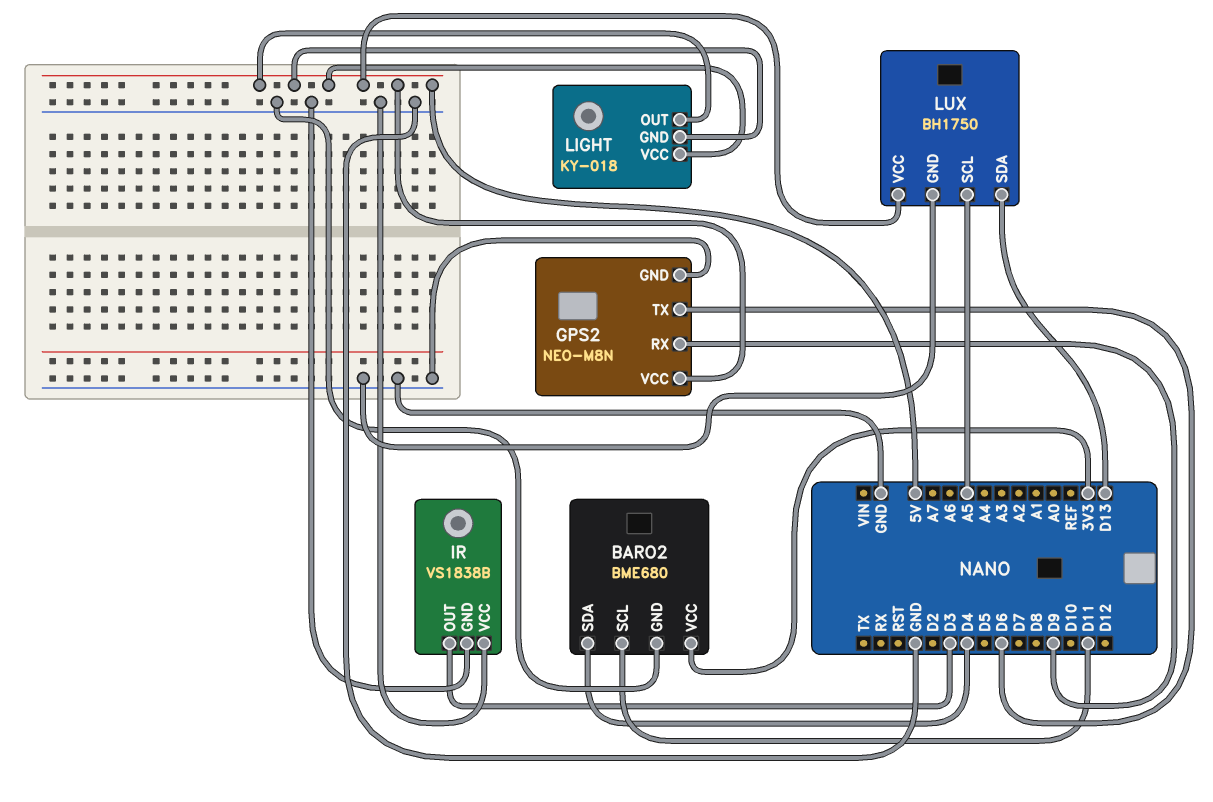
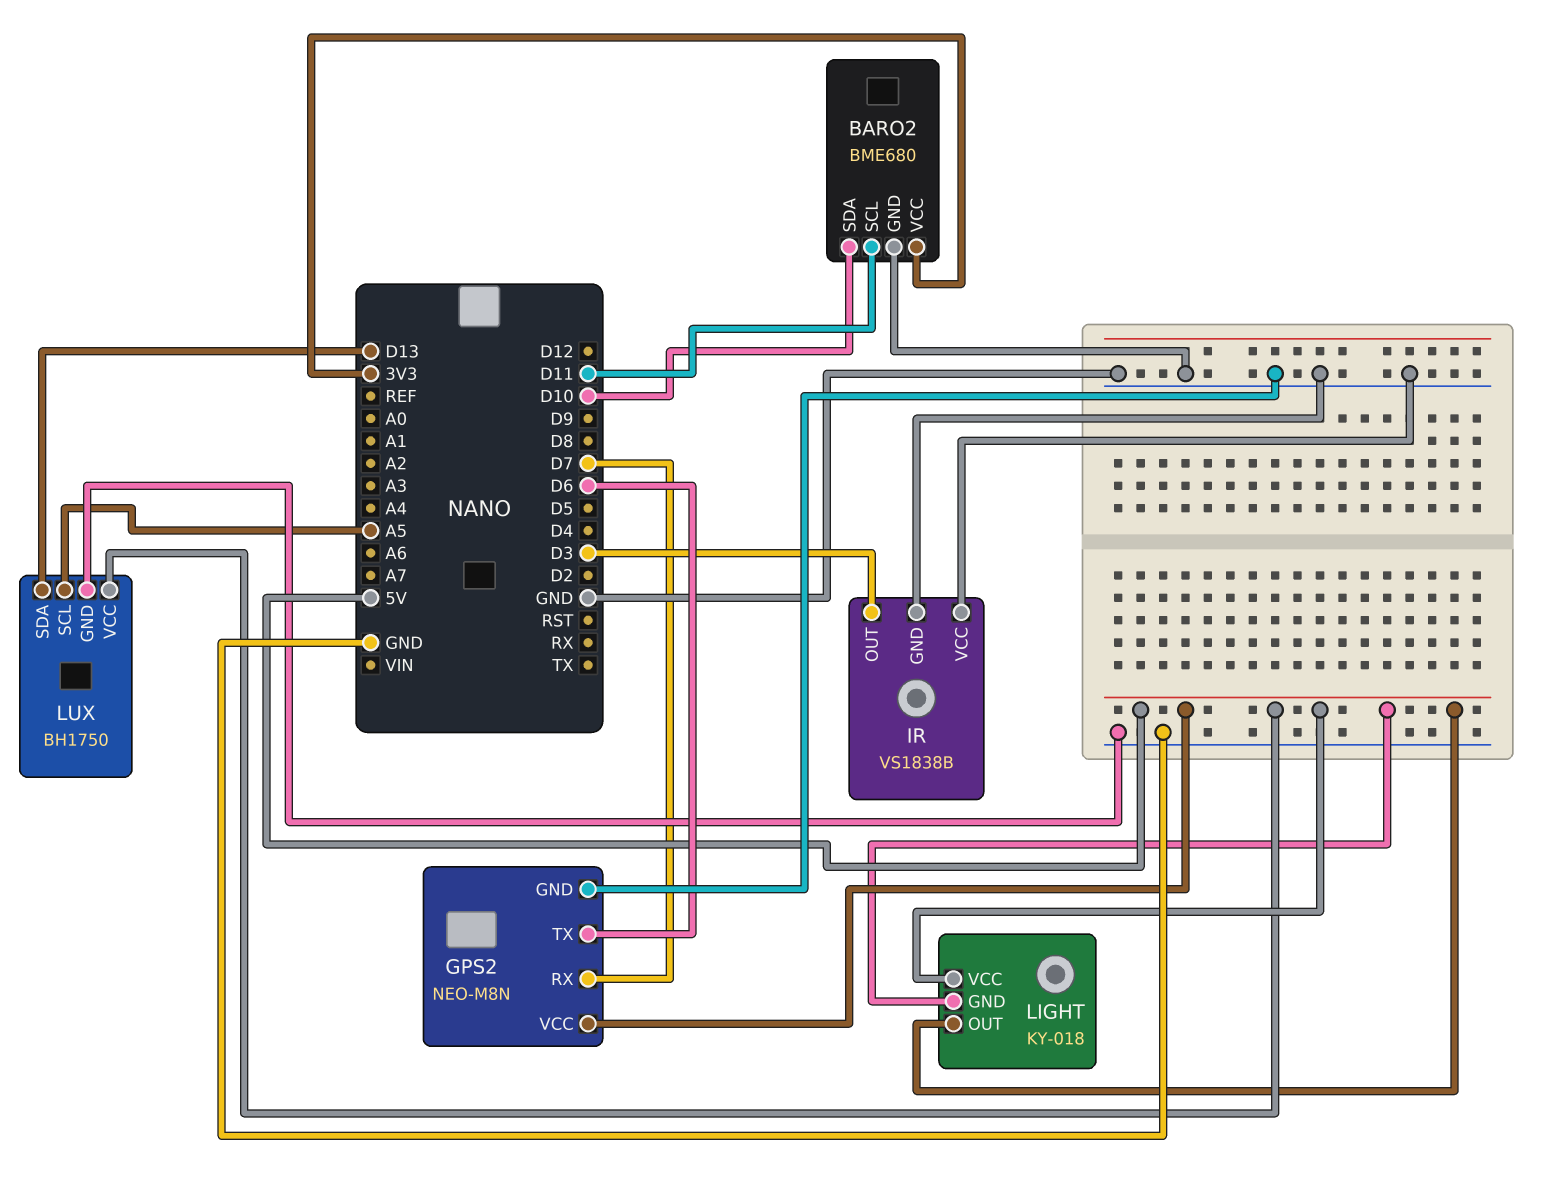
BARO2 pin SDA: D4 -> D10
GPS2 pin RX: D9 -> D7

